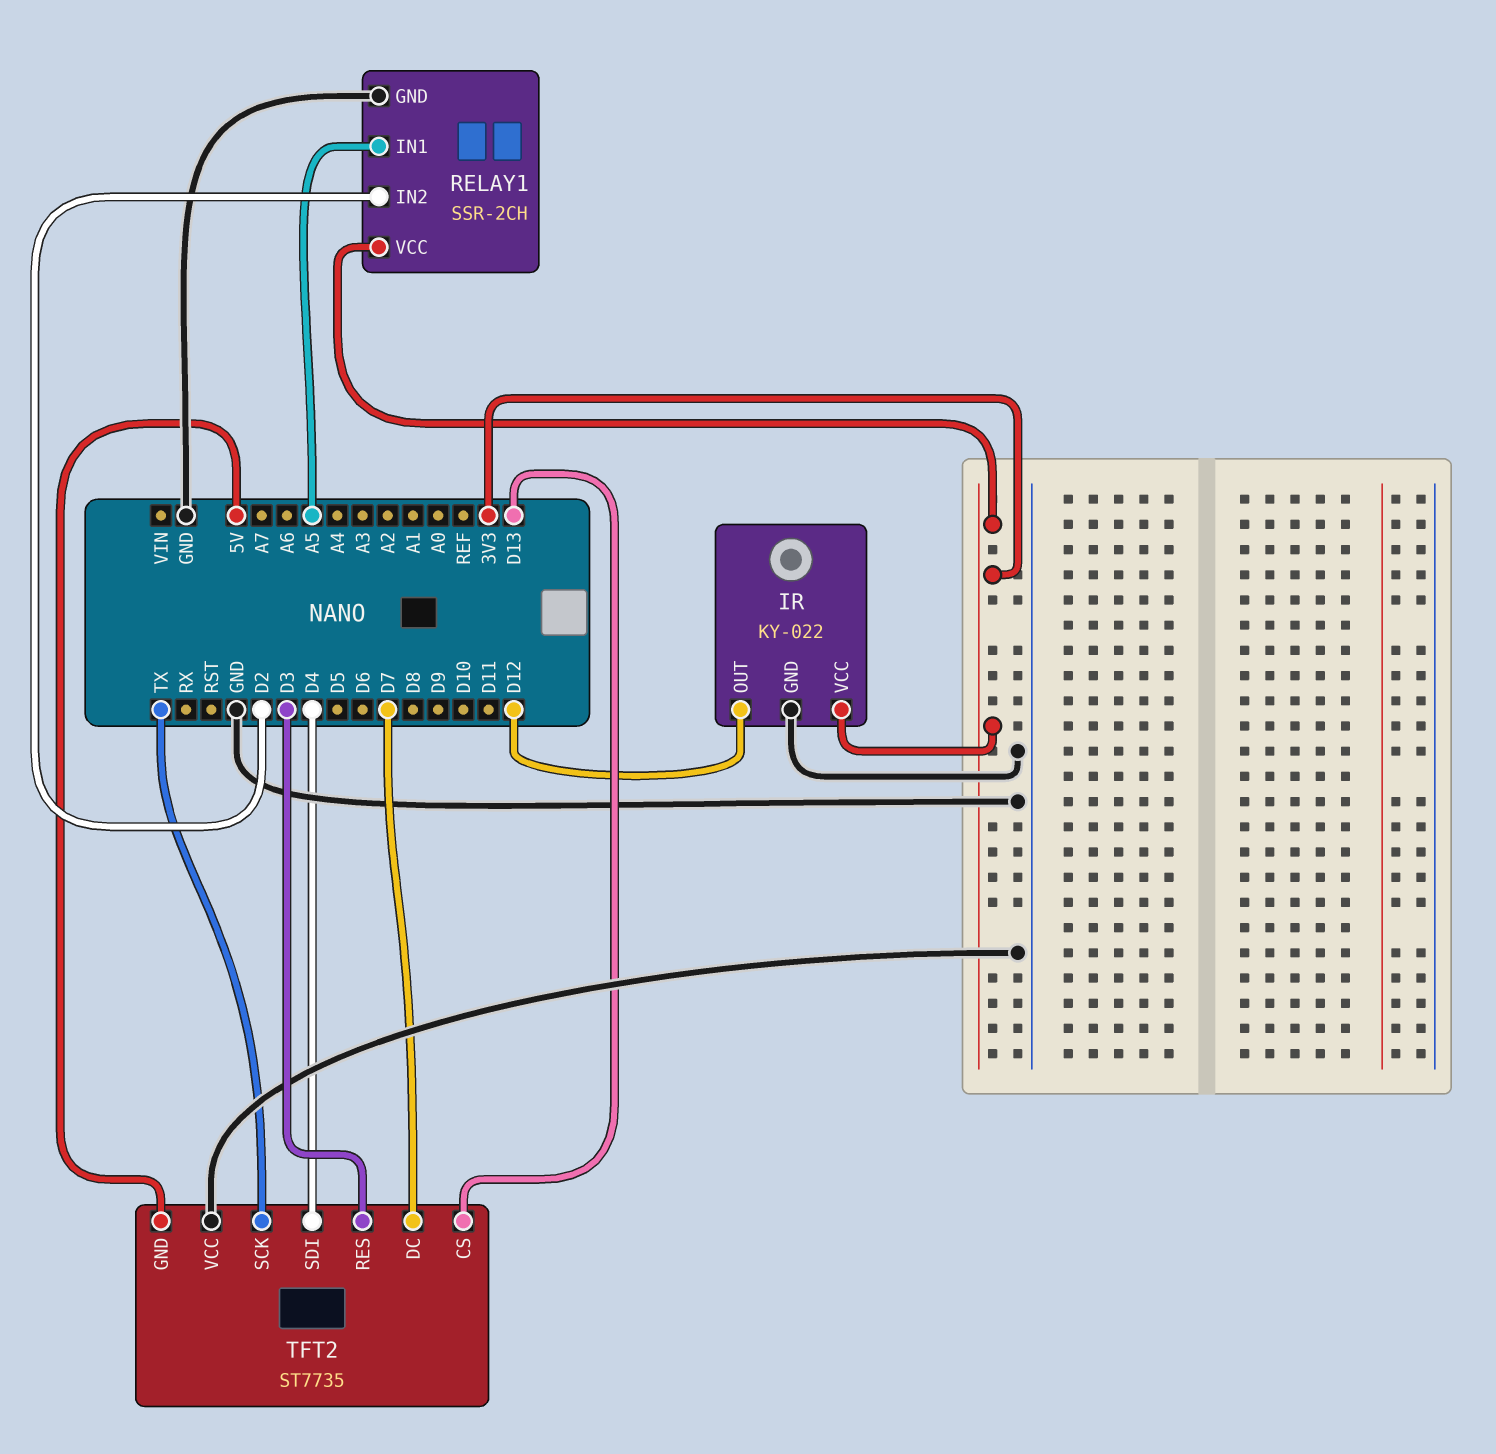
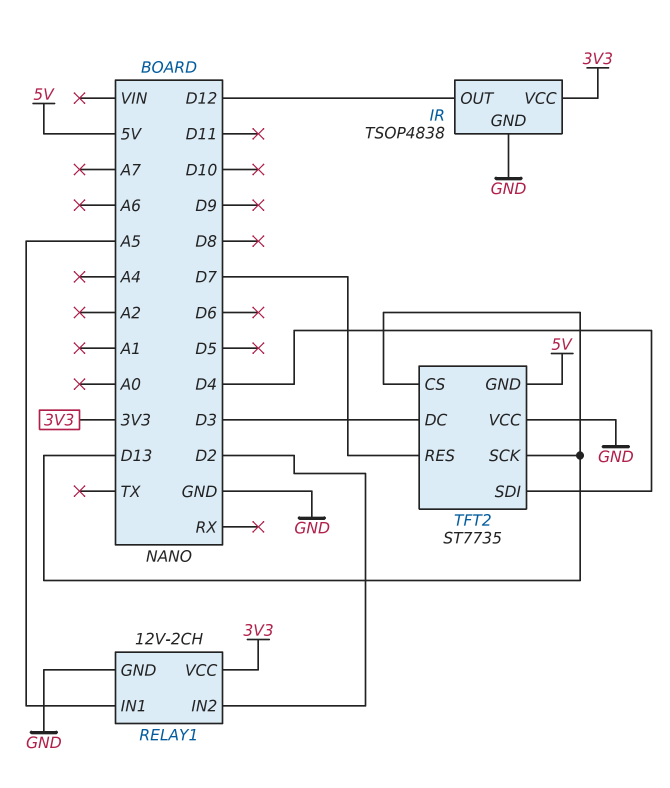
IR: KY-022 -> TSOP4838
RELAY1: SSR-2CH -> 12V-2CH
TFT2 pin DC: D7 -> D3
TFT2 pin RES: D3 -> D7
TFT2 pin SCK: TX -> D13

